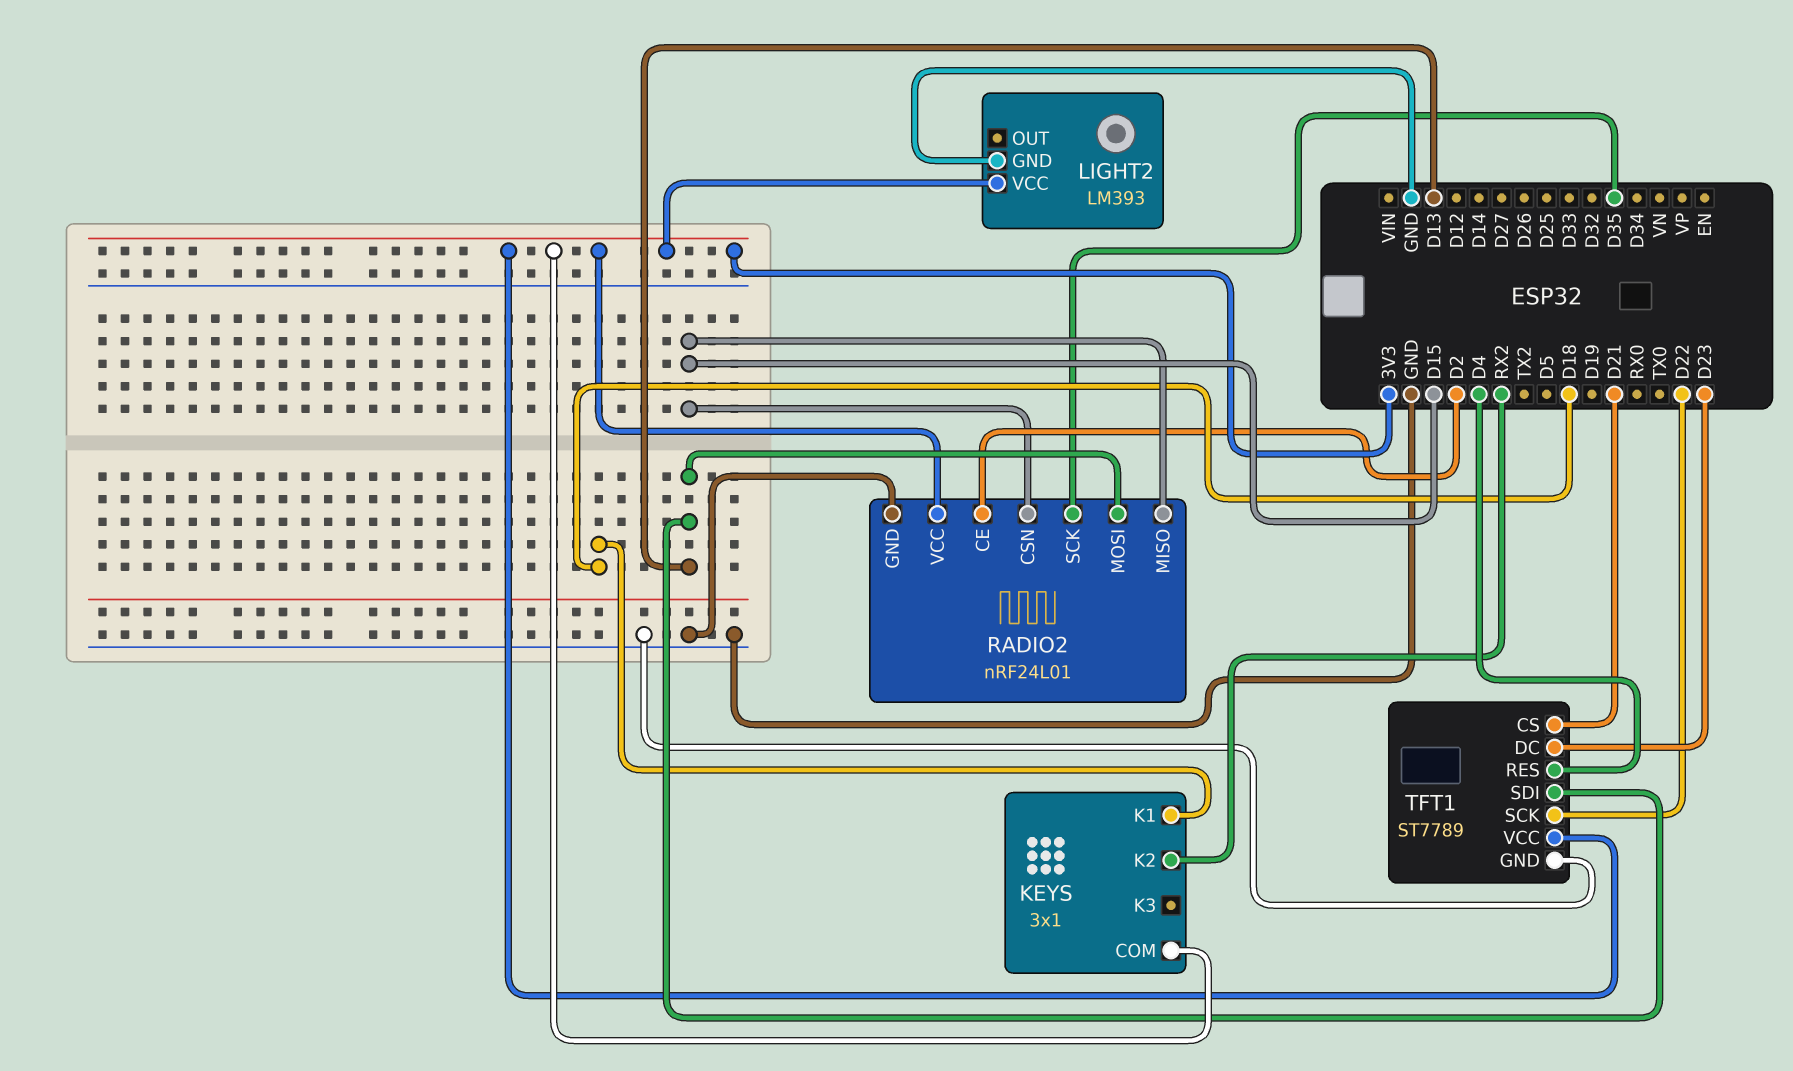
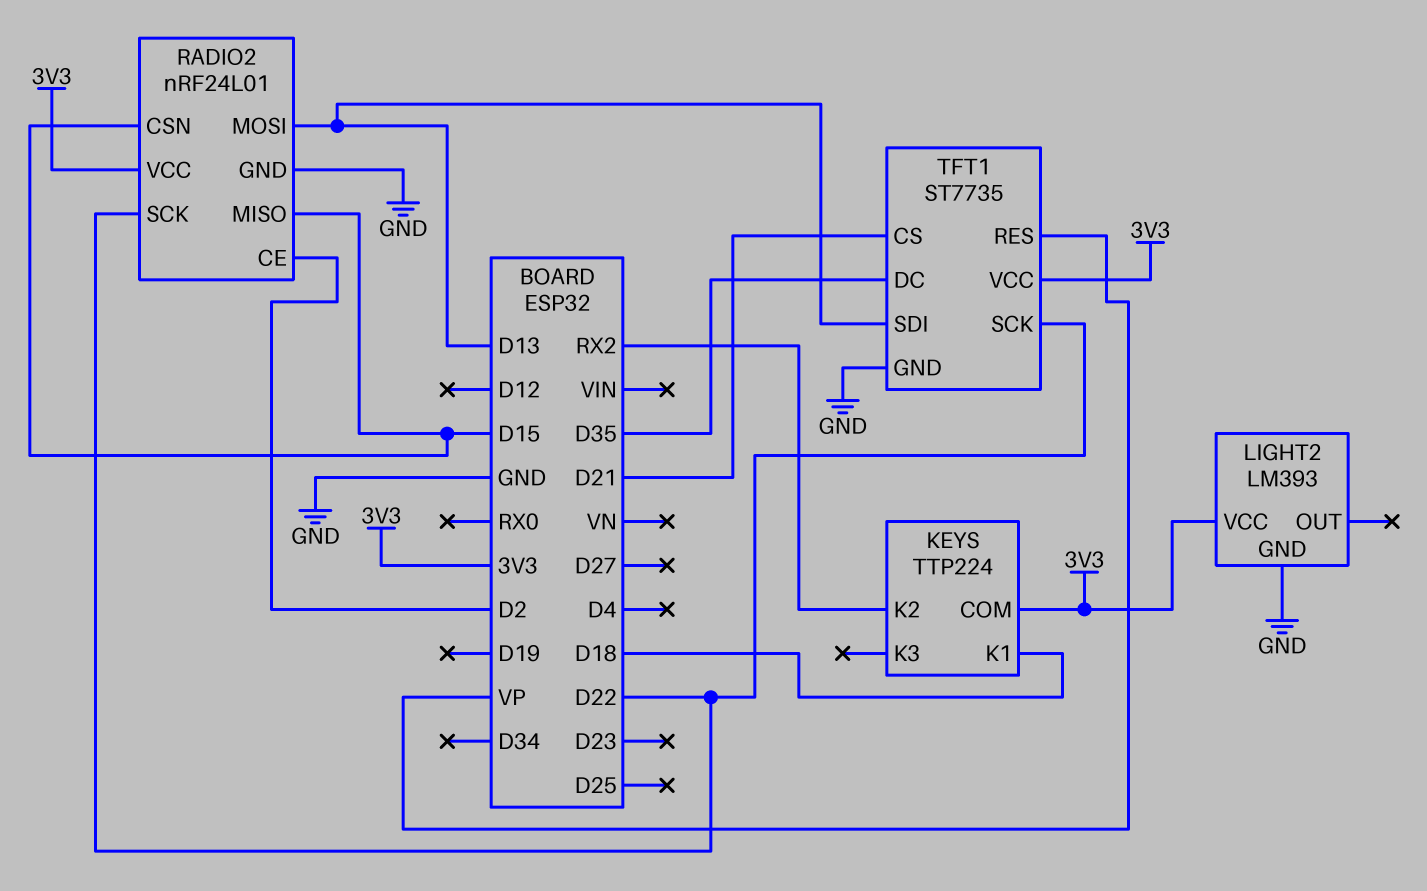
KEYS: 3x1 -> TTP224
RADIO2 pin SCK: D35 -> D22
TFT1: ST7789 -> ST7735
TFT1 pin DC: D23 -> D35
TFT1 pin RES: D4 -> VP

